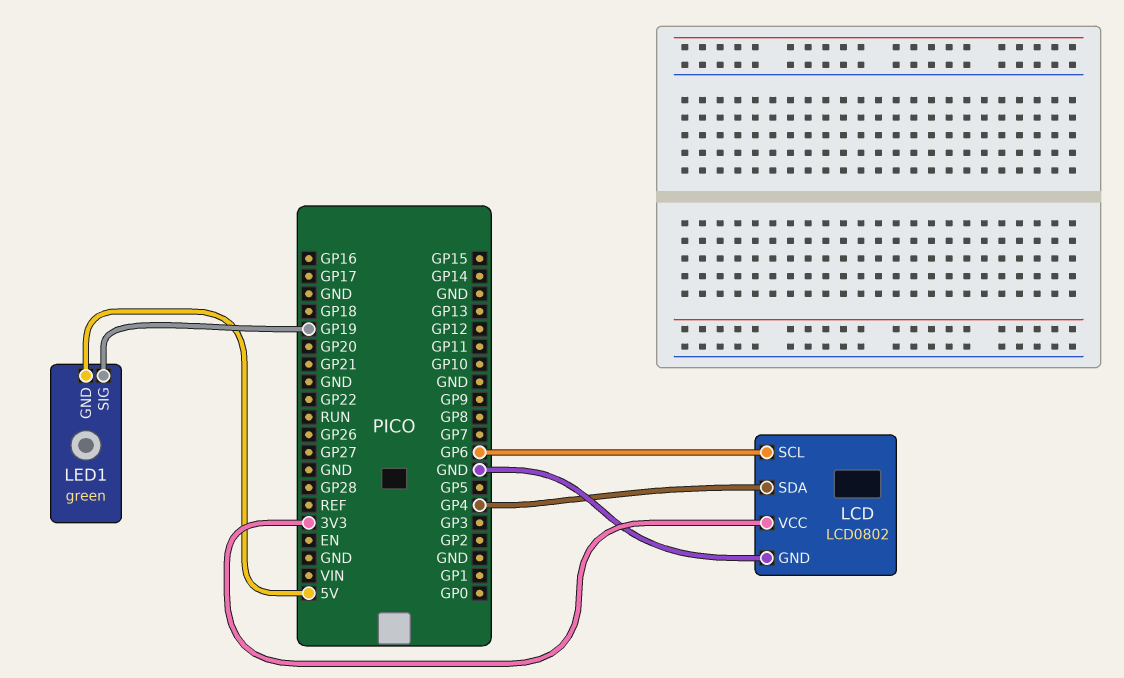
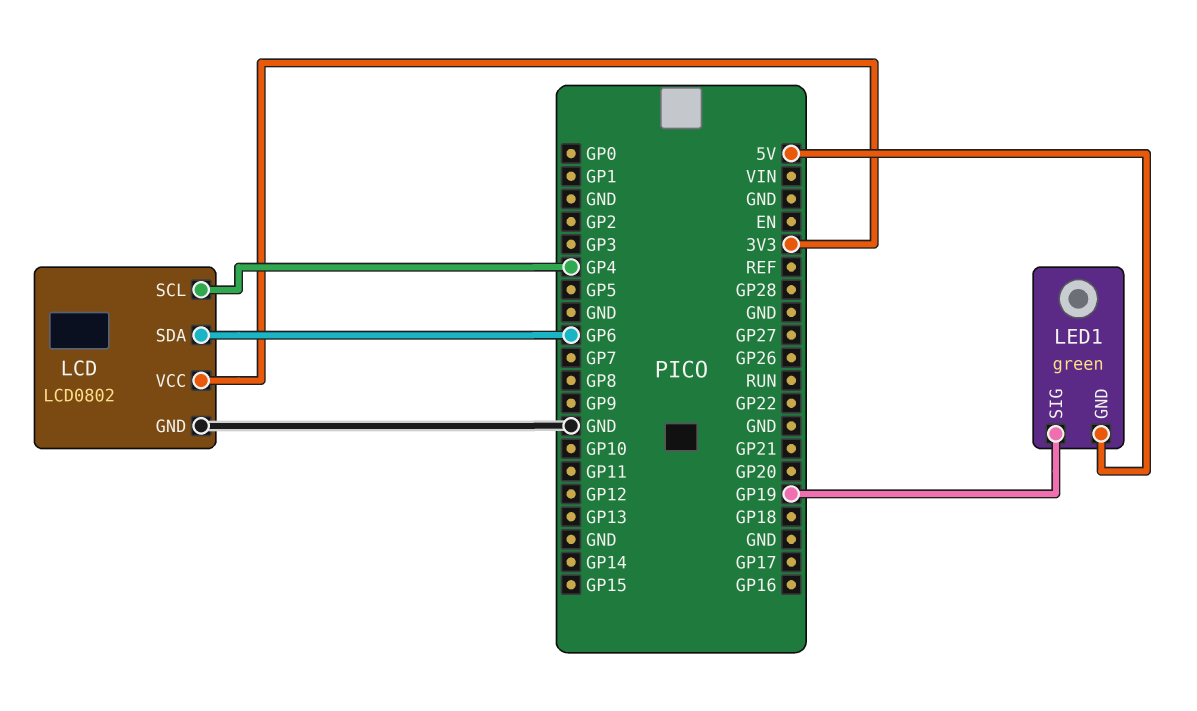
LCD pin SCL: GP6 -> GP4
LCD pin SDA: GP4 -> GP6

